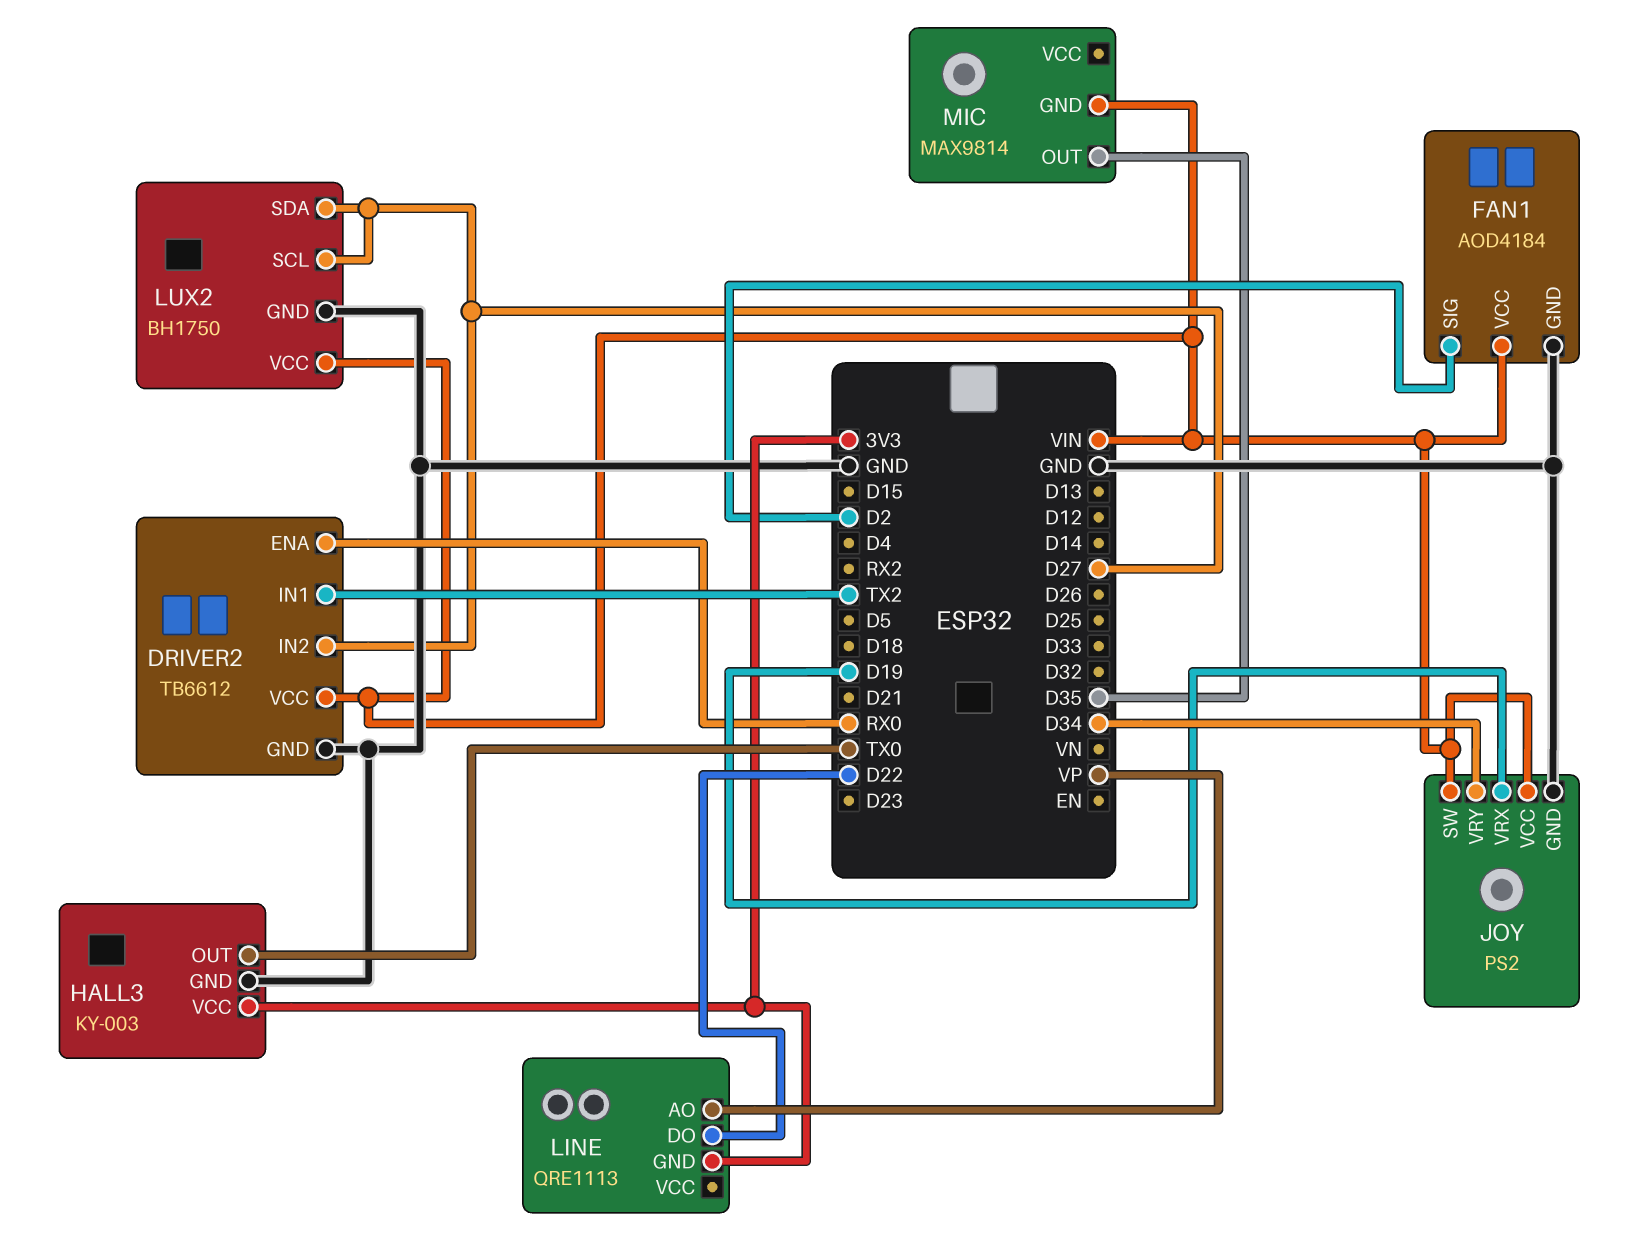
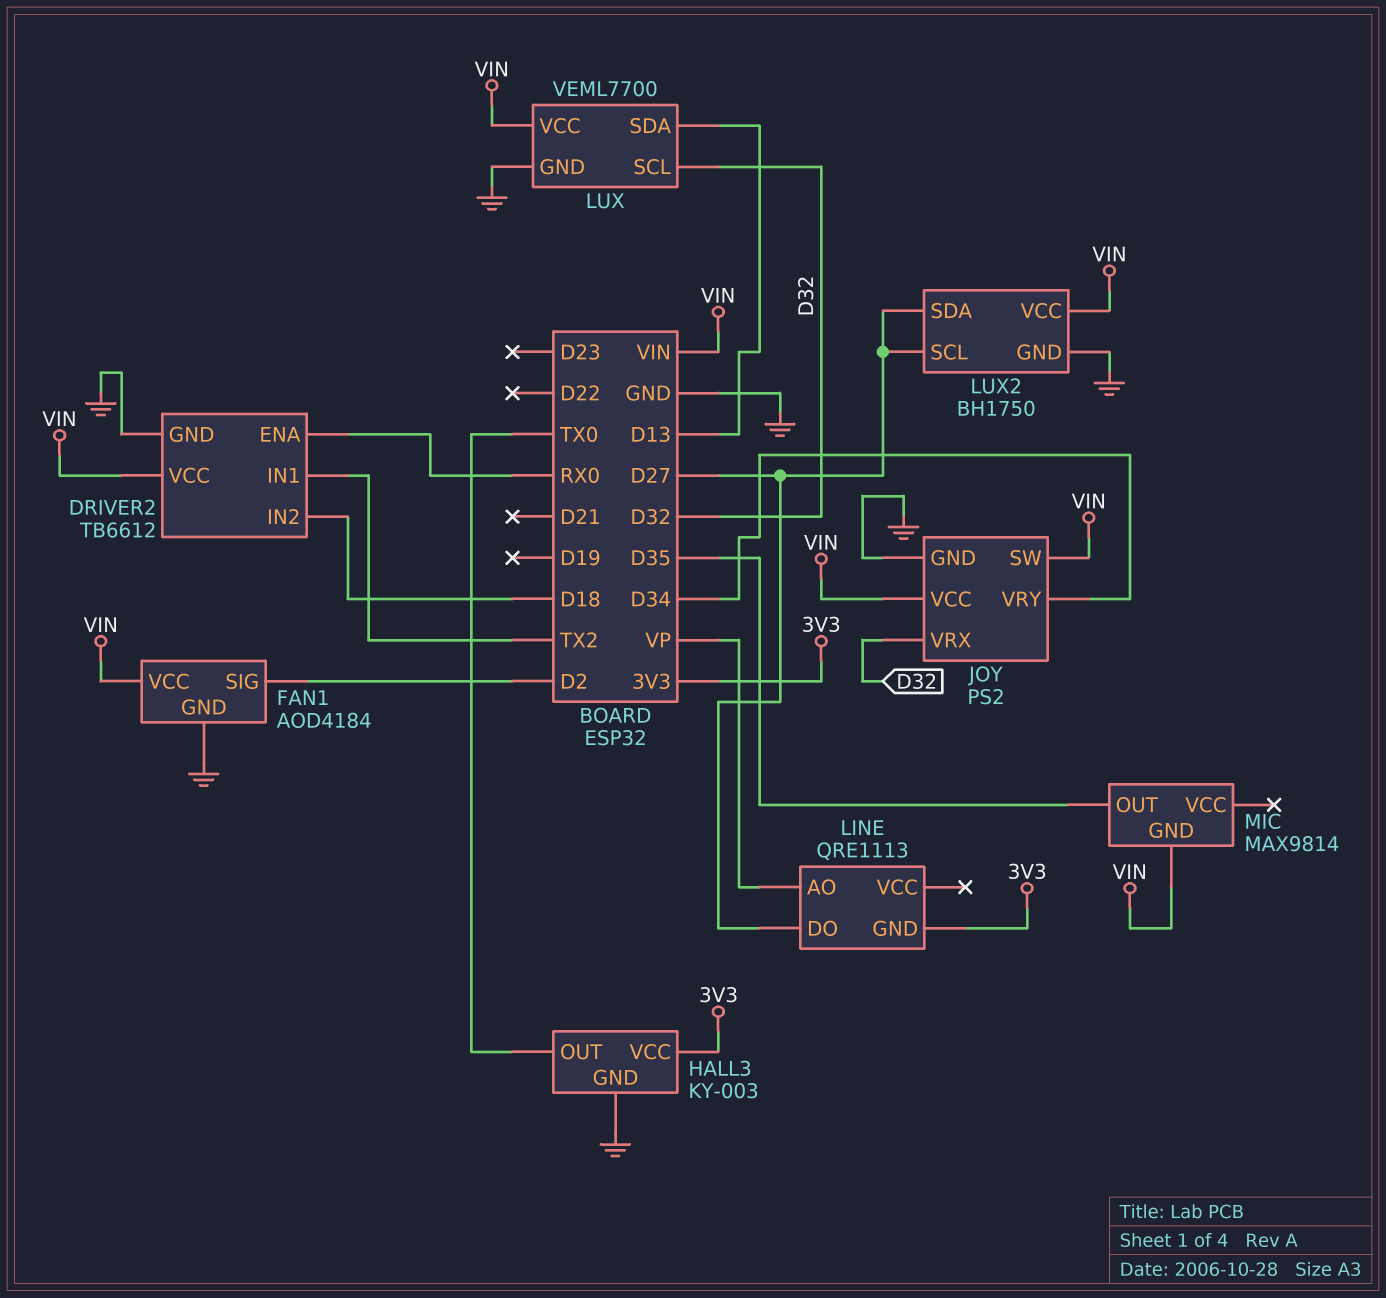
DRIVER2 pin IN2: D27 -> D18
JOY pin VRX: D19 -> D32
LINE pin DO: D22 -> D27
LUX: none -> VEML7700
LUX pin GND: none -> GND
LUX pin SCL: none -> D32
LUX pin SDA: none -> D13
LUX pin VCC: none -> VIN

